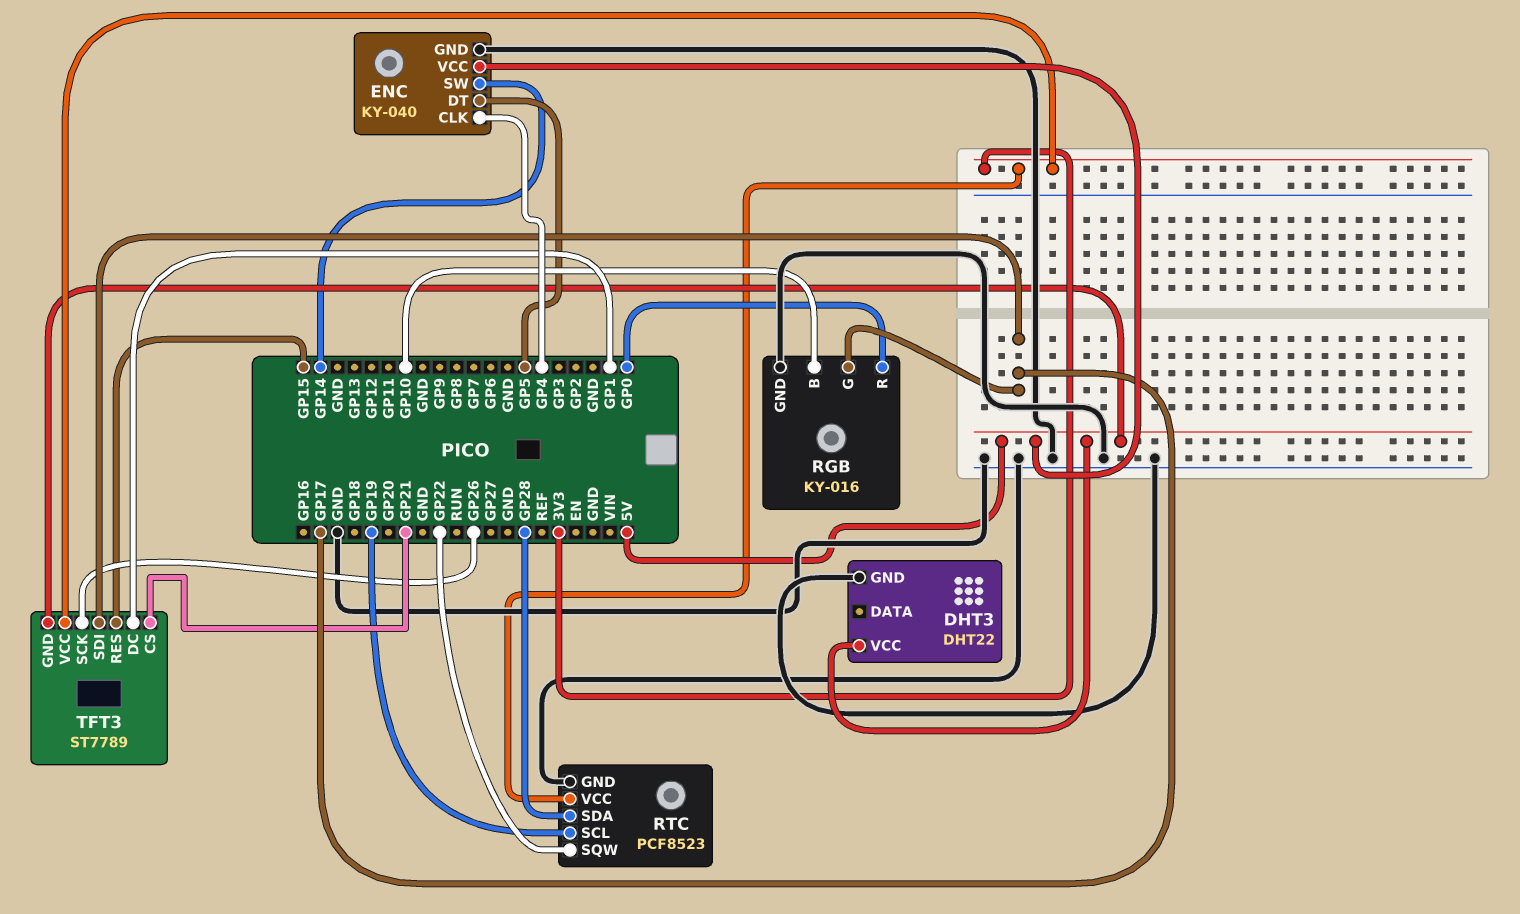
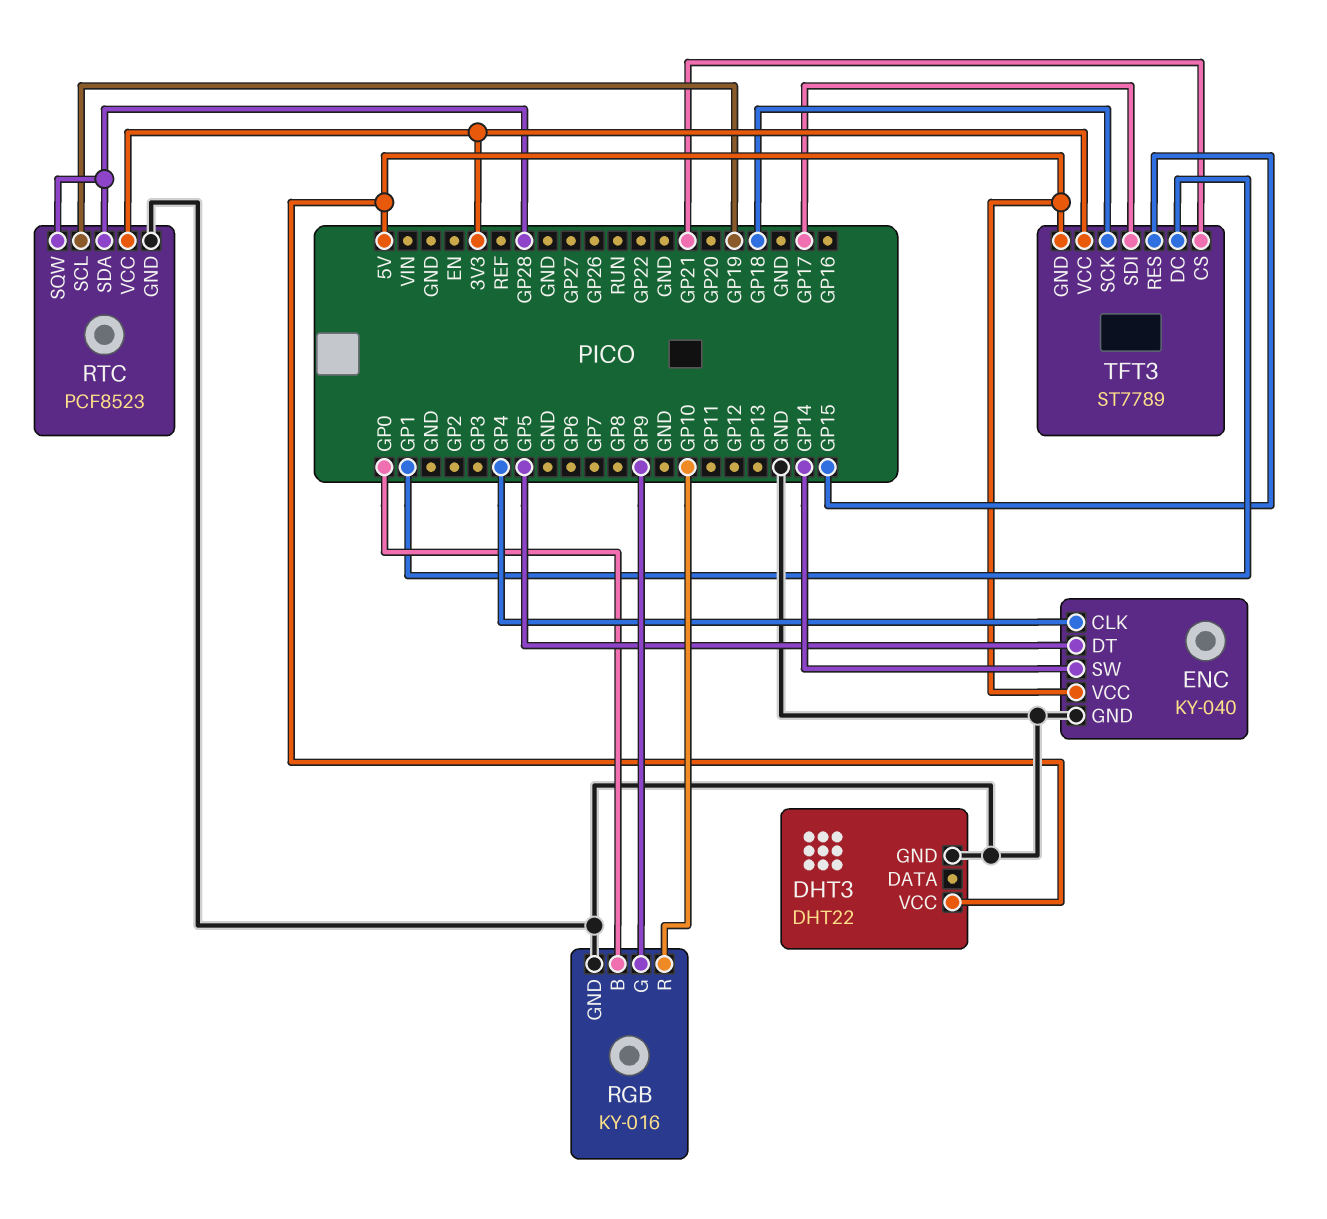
RGB pin B: GP10 -> GP0
RGB pin G: GP17 -> GP9
RGB pin R: GP0 -> GP10
RTC pin SQW: GP22 -> GP28
TFT3 pin SCK: GP26 -> GP18

